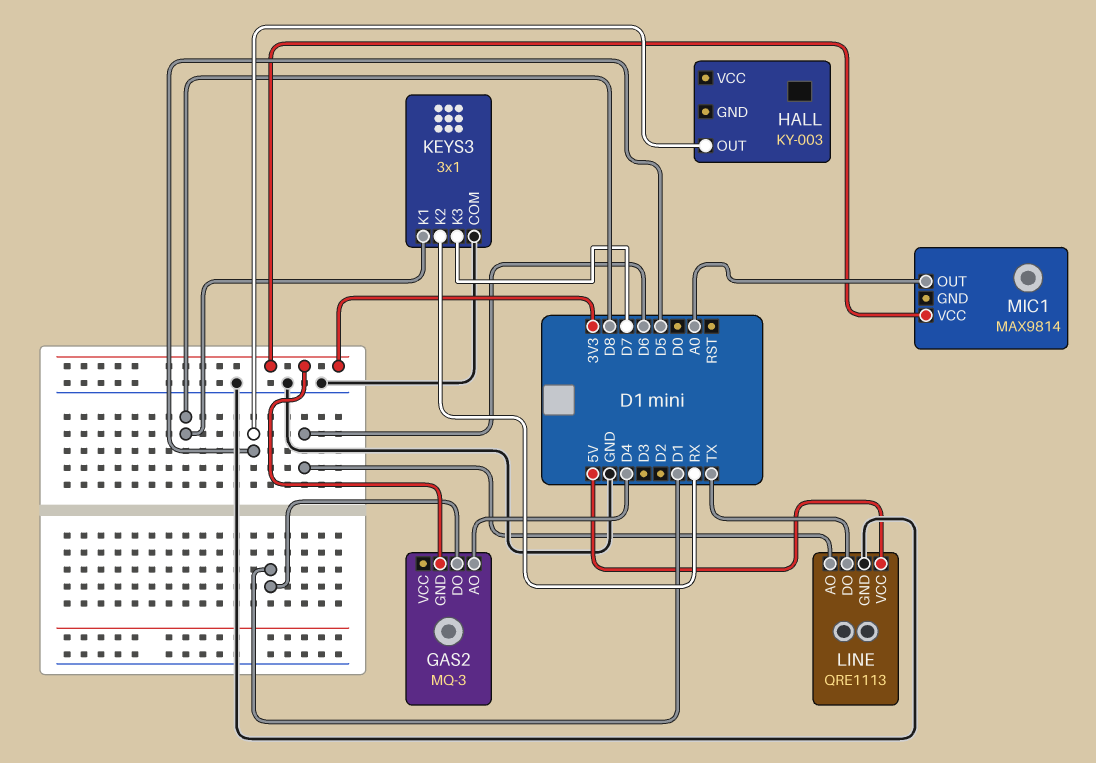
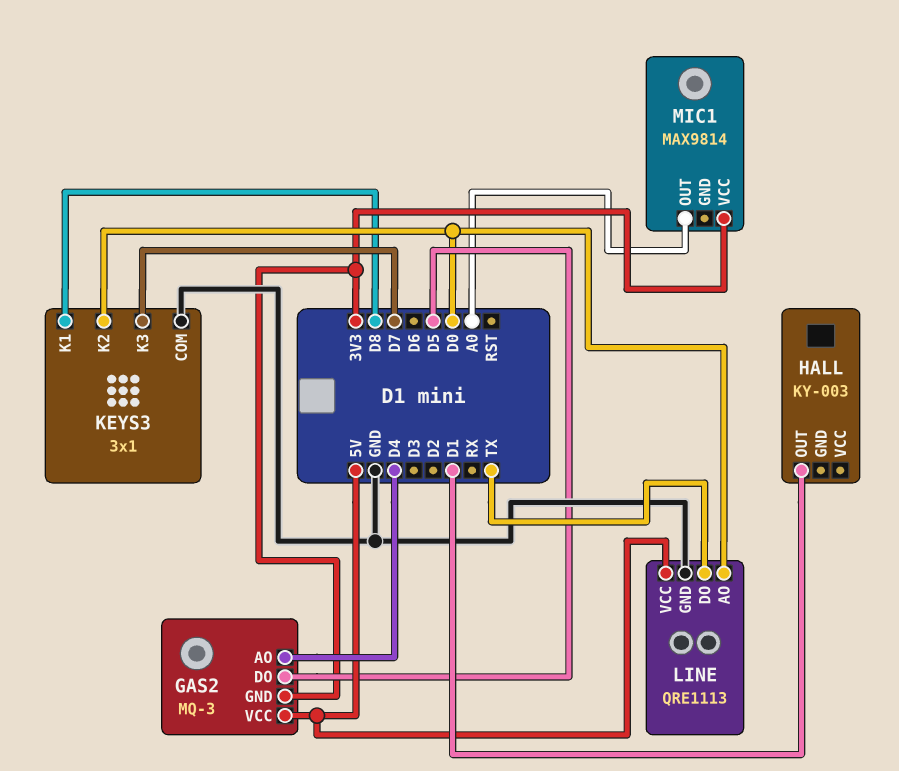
GAS2 pin DO: D1 -> D5
GAS2 pin VCC: none -> 5V
HALL pin OUT: D5 -> D1
KEYS3 pin K2: RX -> D0
LINE pin AO: D6 -> D0

